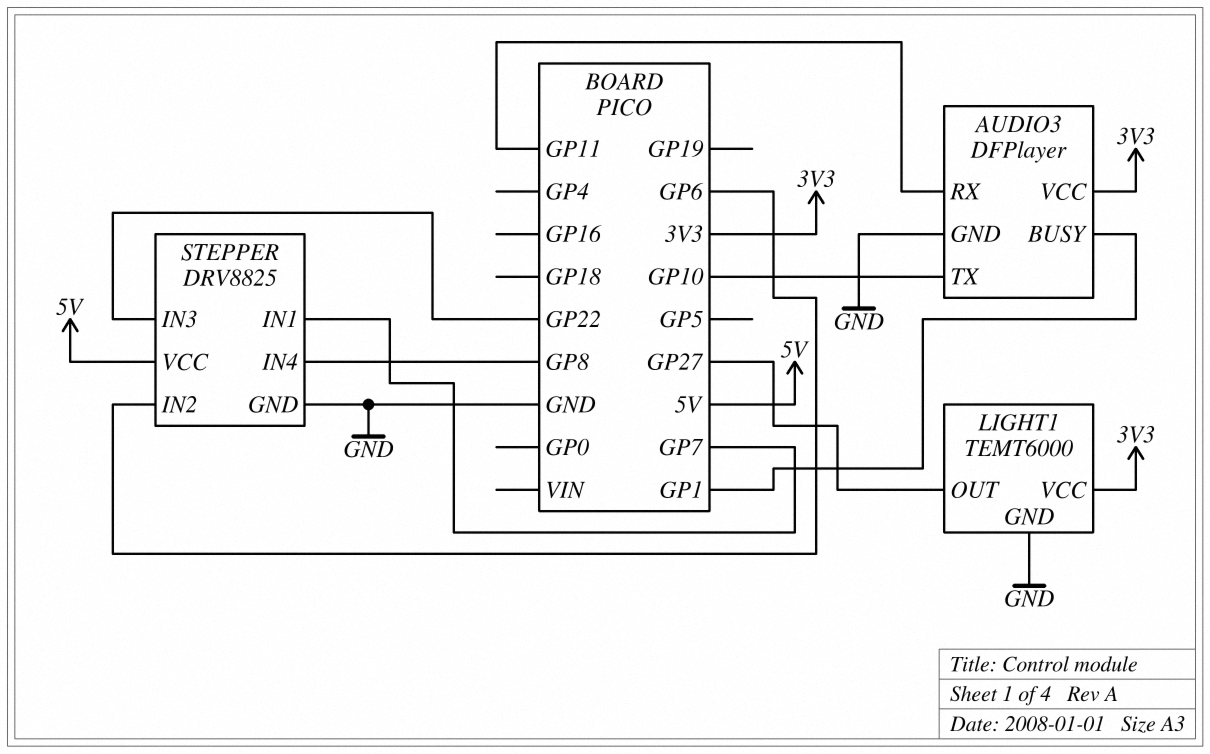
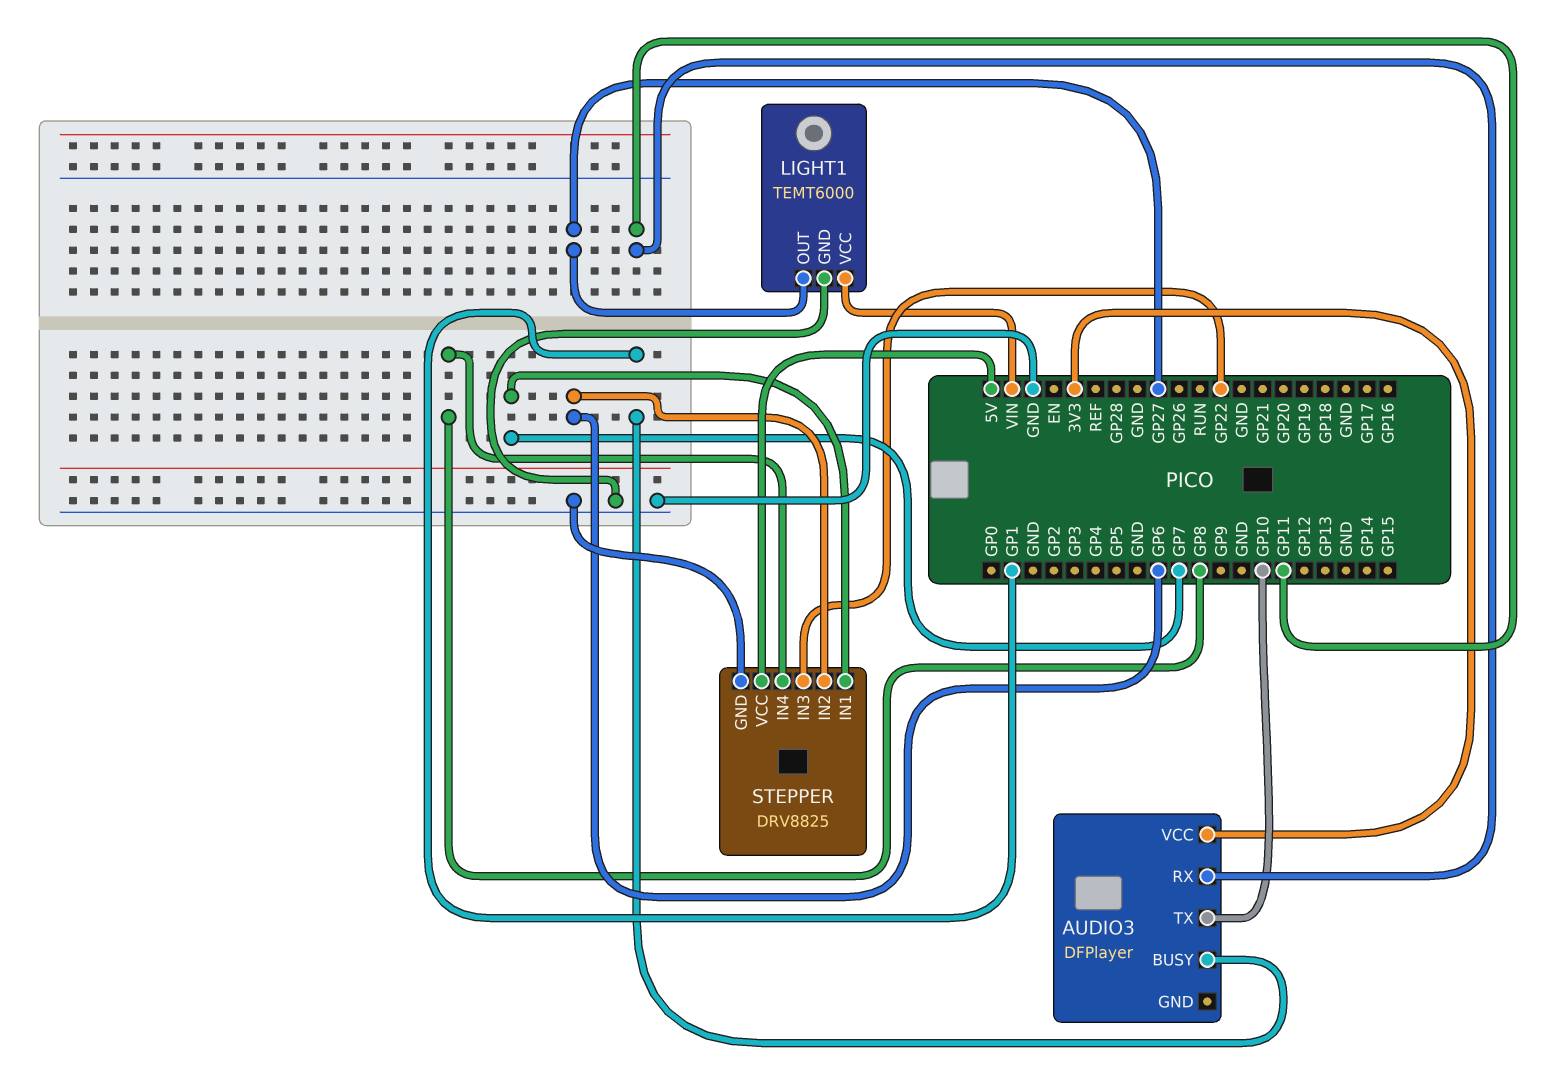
AUDIO3 pin GND: GND -> none
LIGHT1 pin VCC: 3V3 -> VIN

